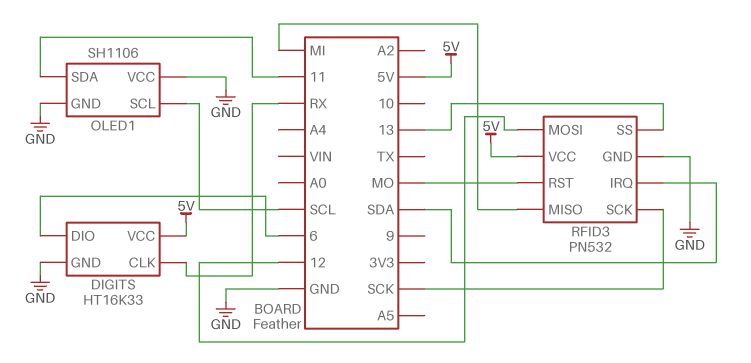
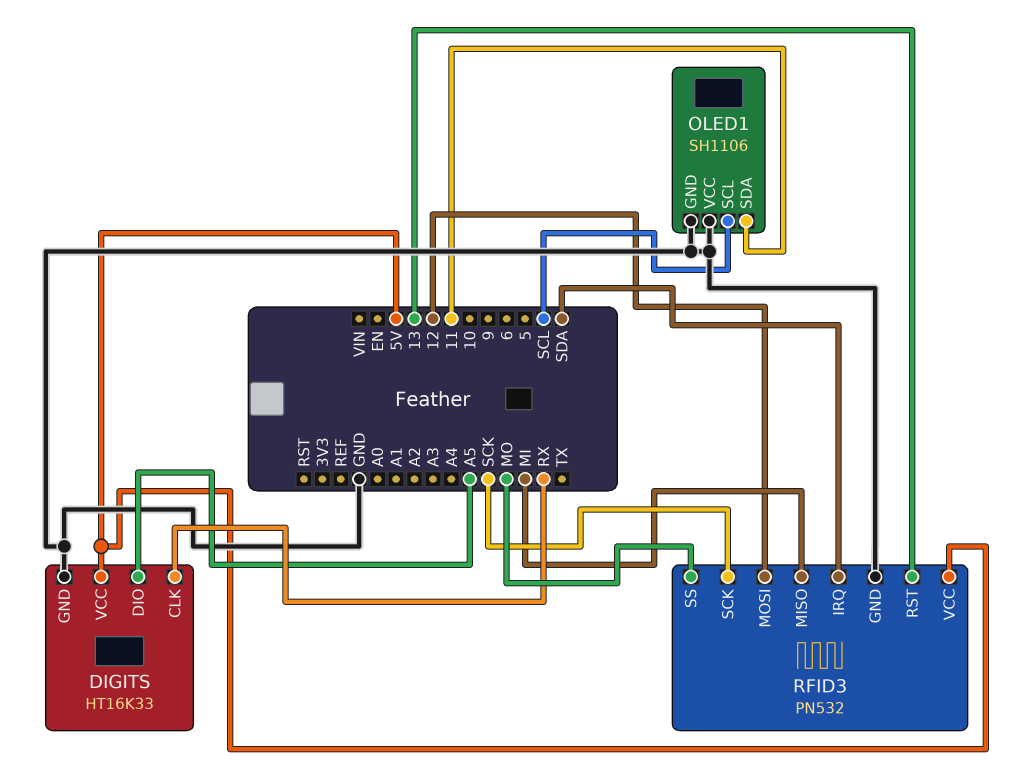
DIGITS pin DIO: 6 -> A5
RFID3 pin RST: MO -> 13
RFID3 pin SS: 13 -> MO

